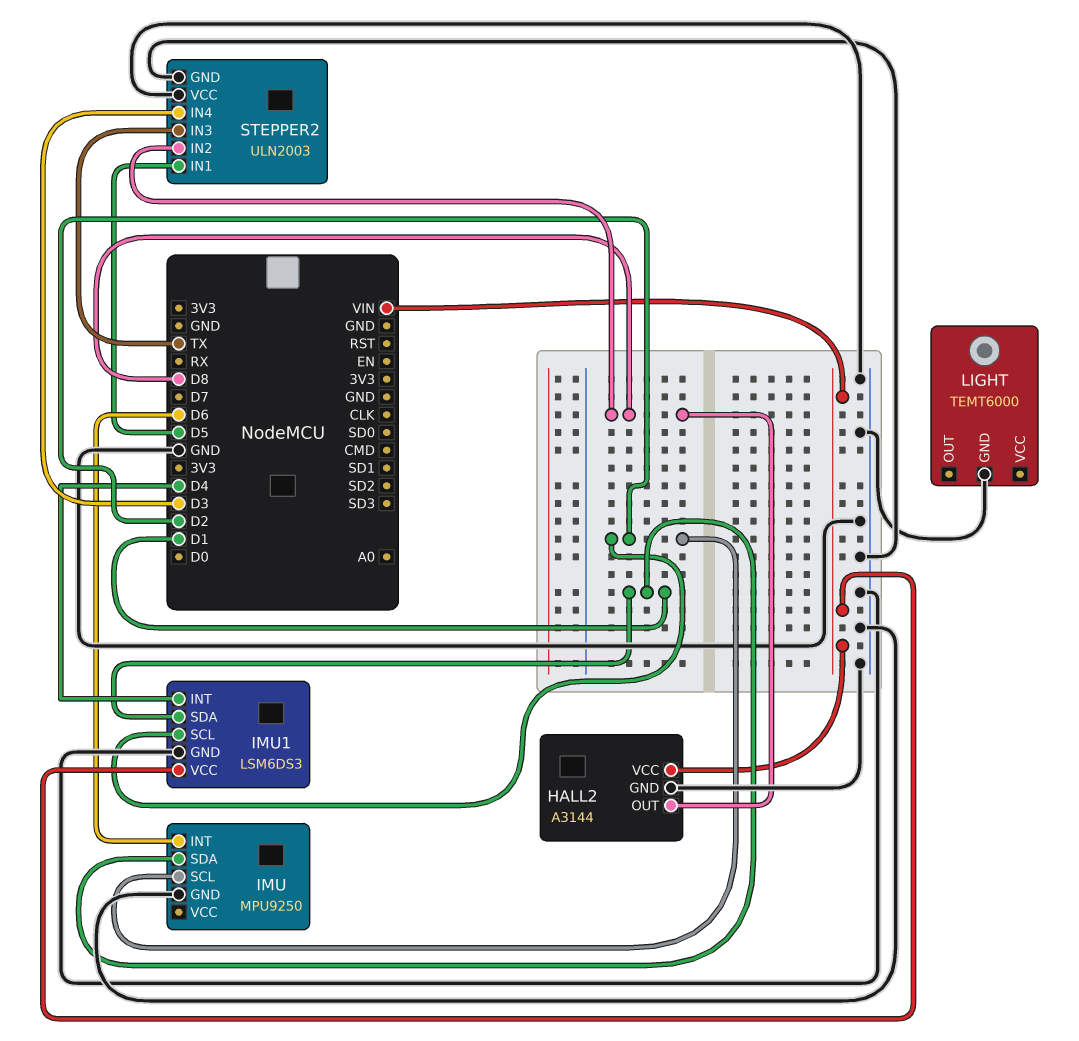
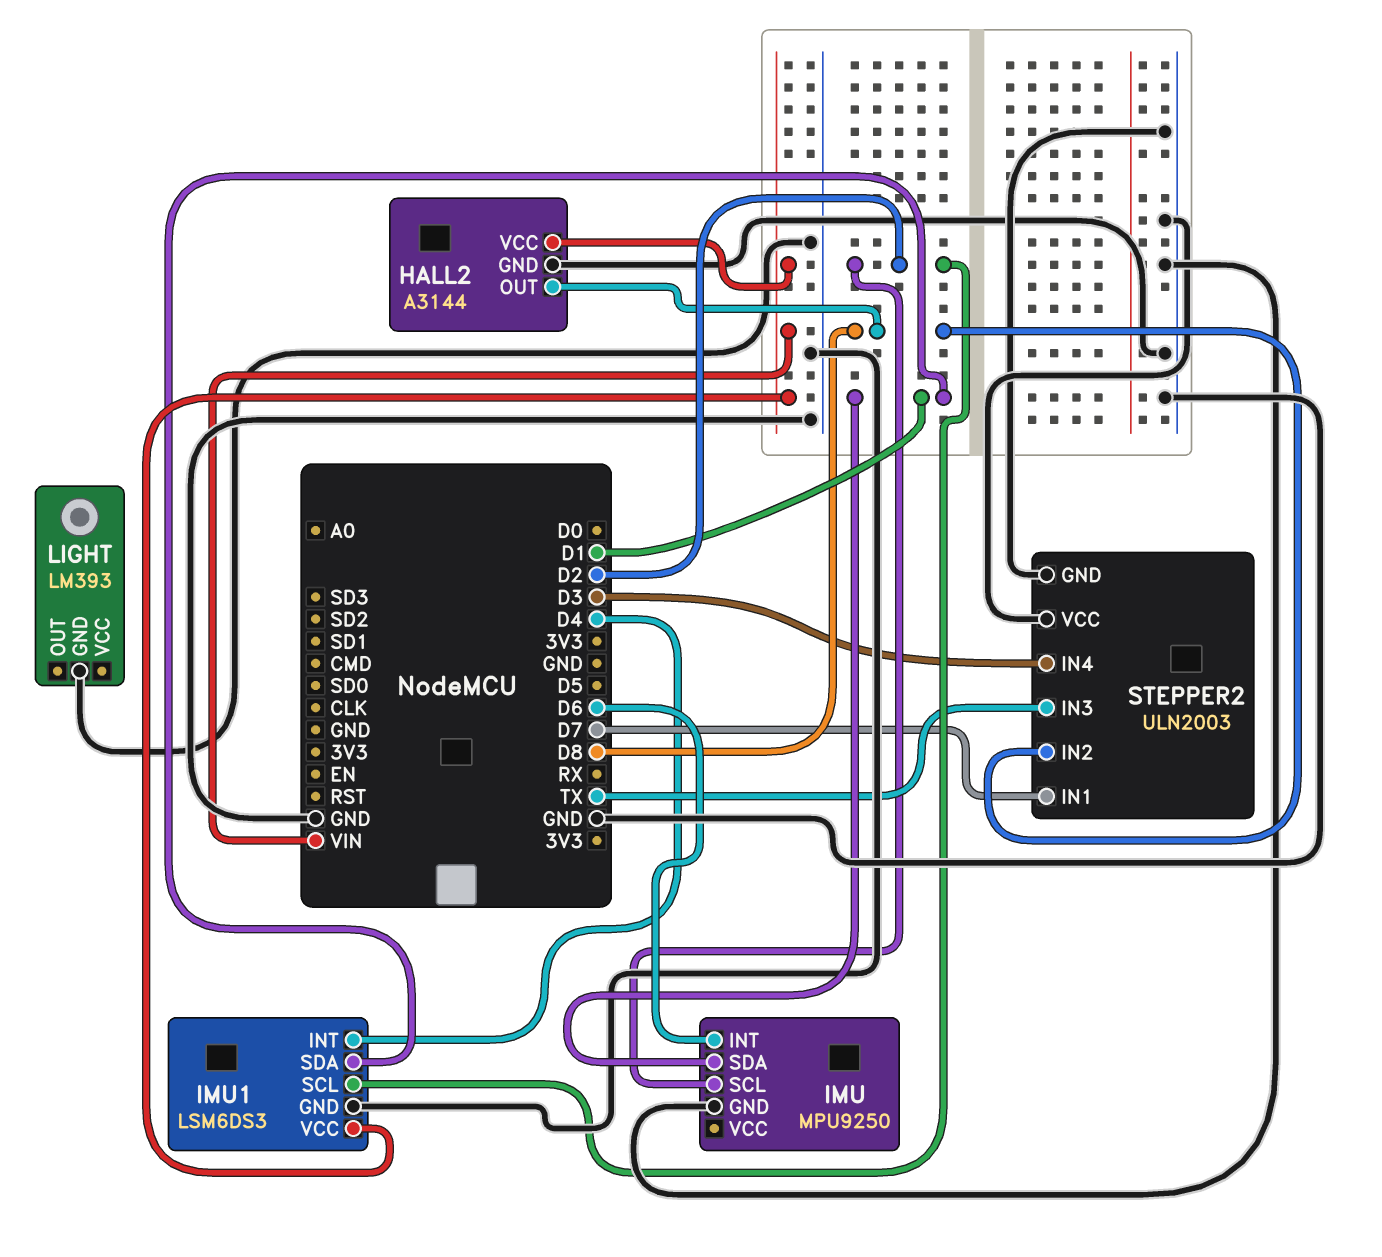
LIGHT: TEMT6000 -> LM393
STEPPER2 pin IN1: D5 -> D7

